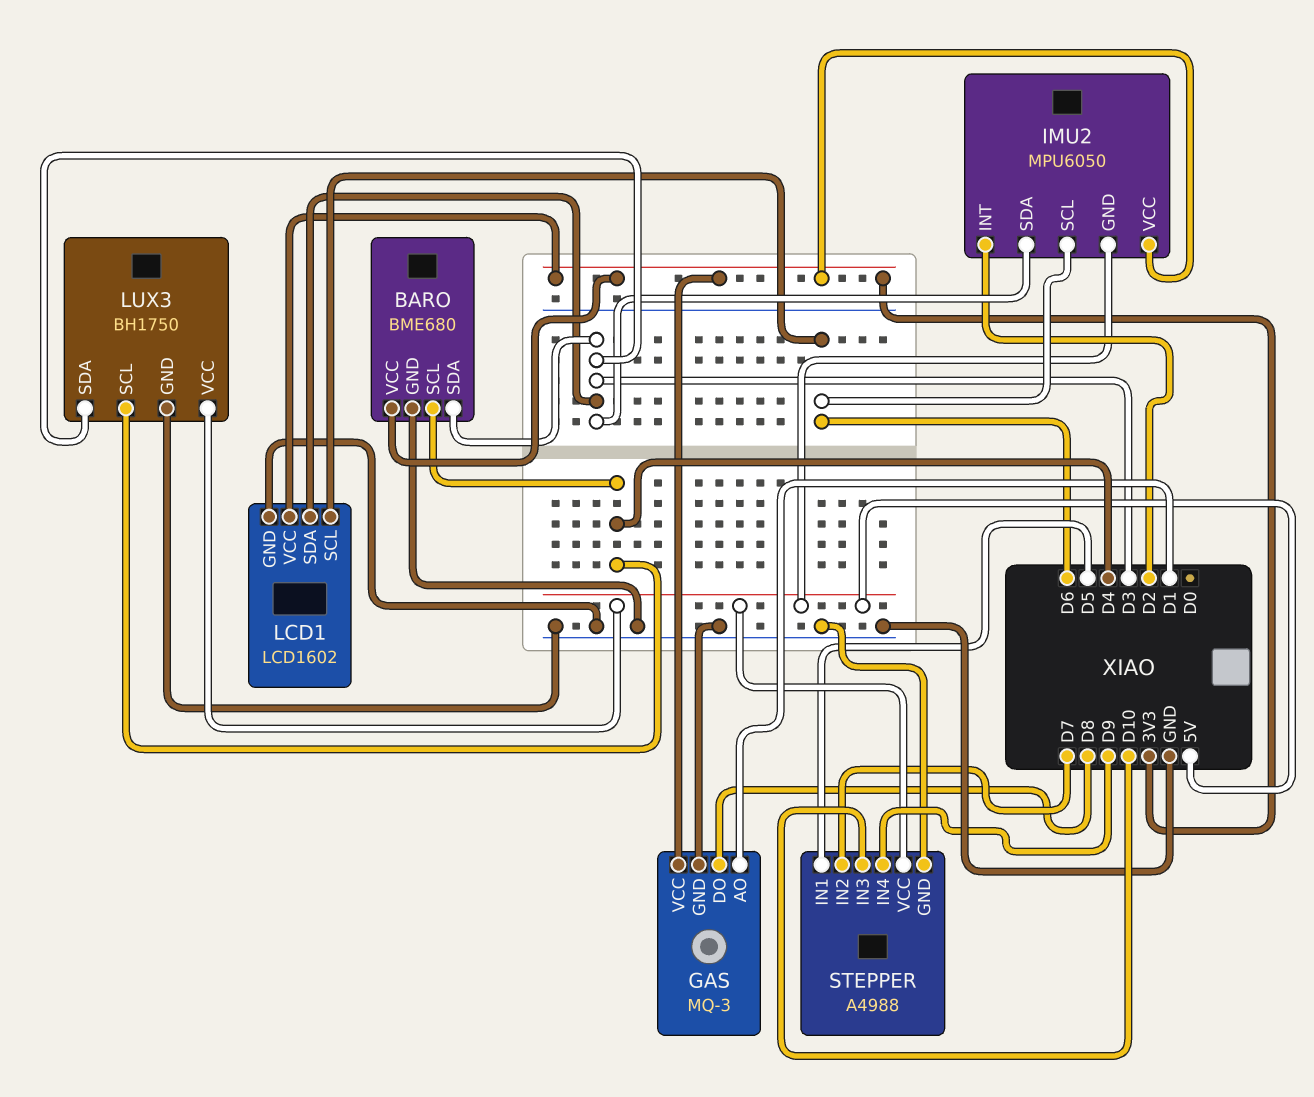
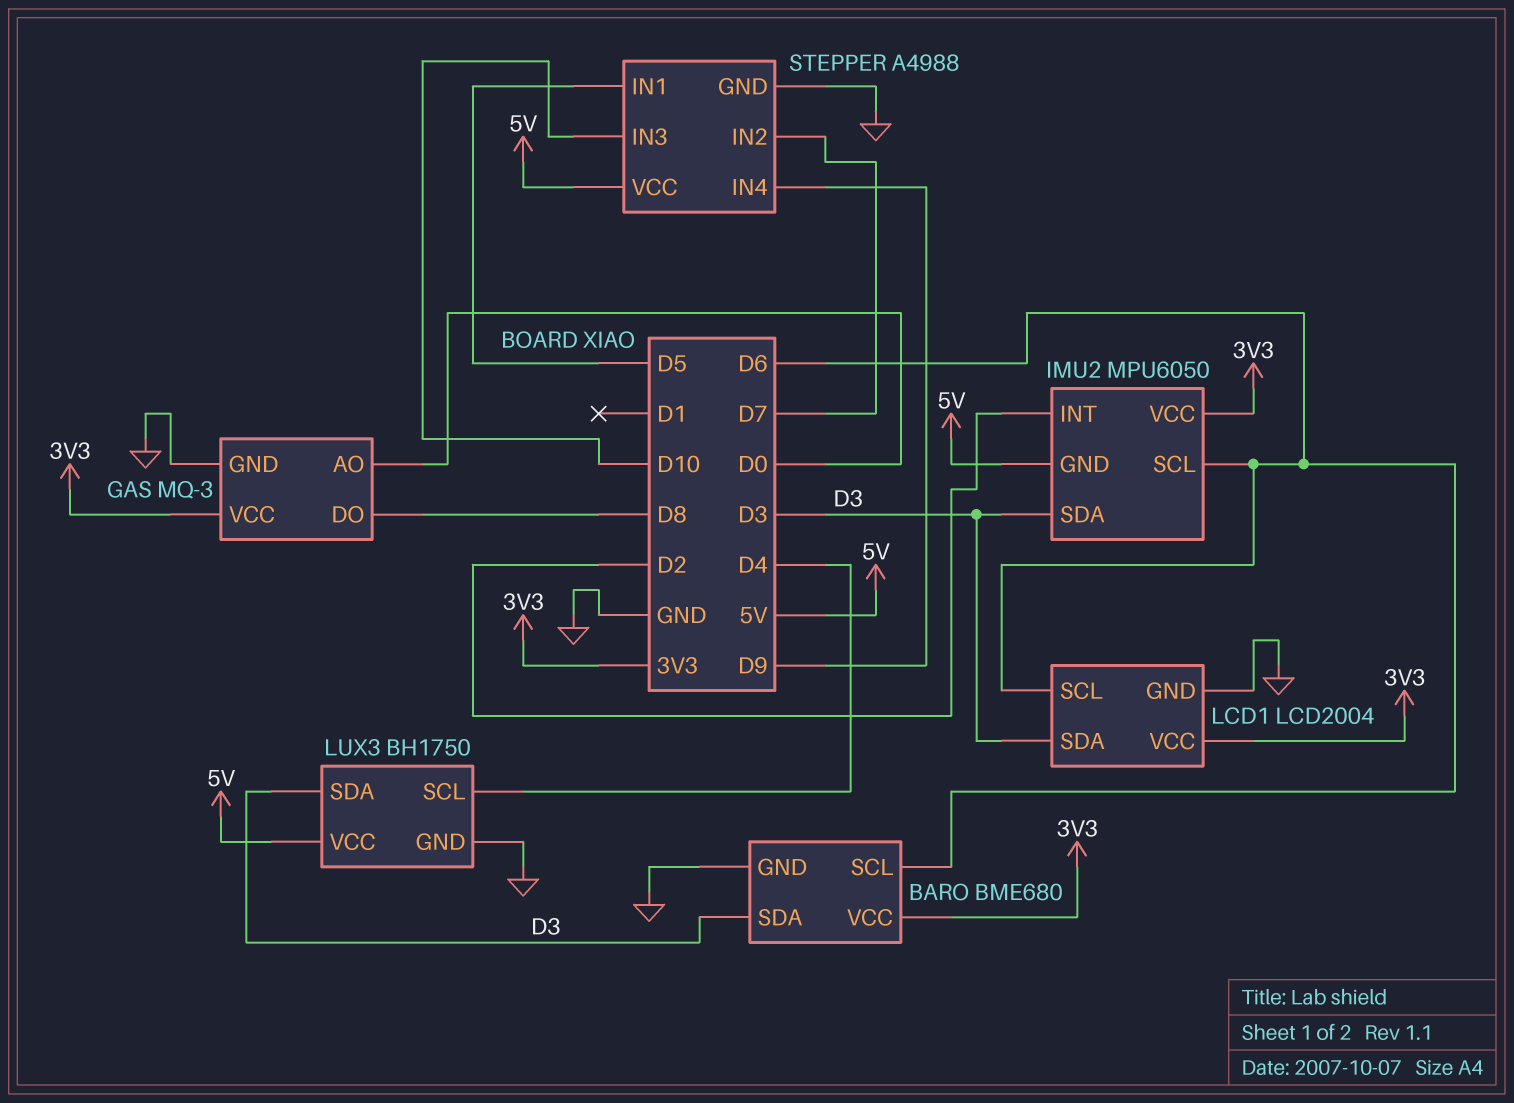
BARO pin SCL: D4 -> D6
GAS pin AO: D1 -> D0
LCD1: LCD1602 -> LCD2004

